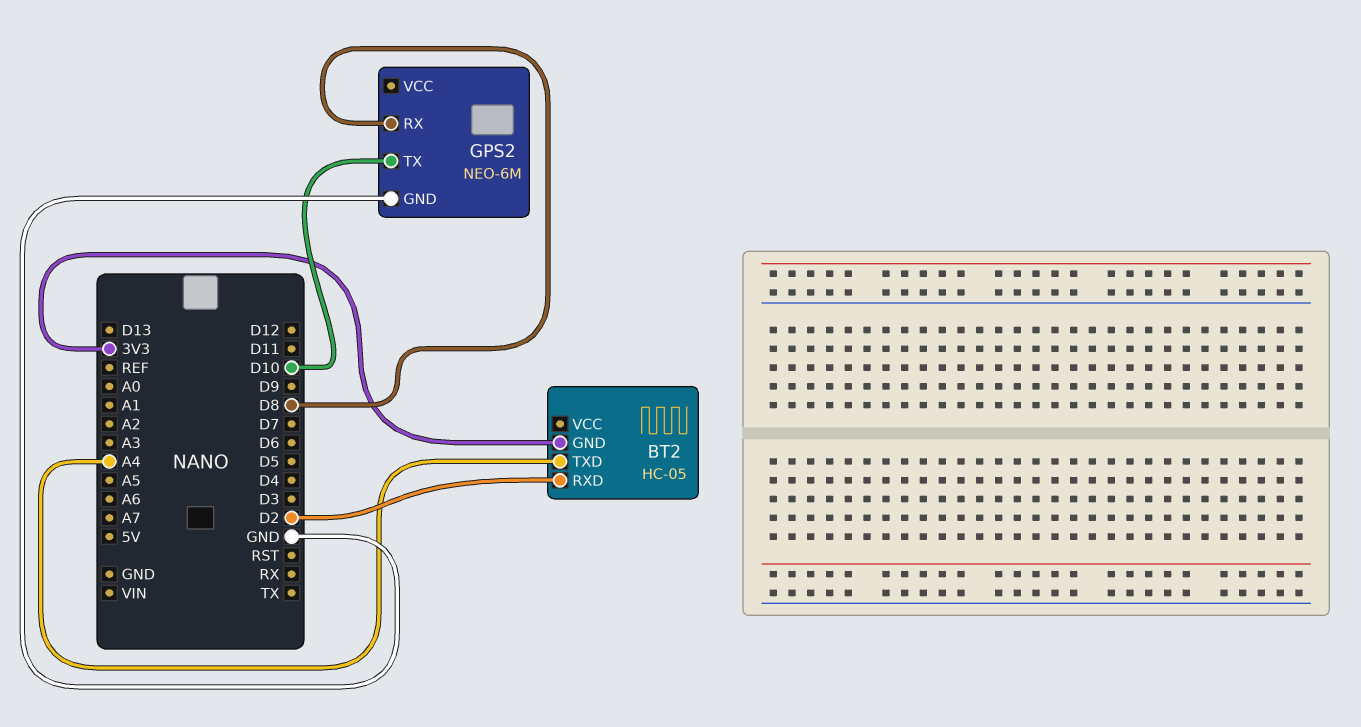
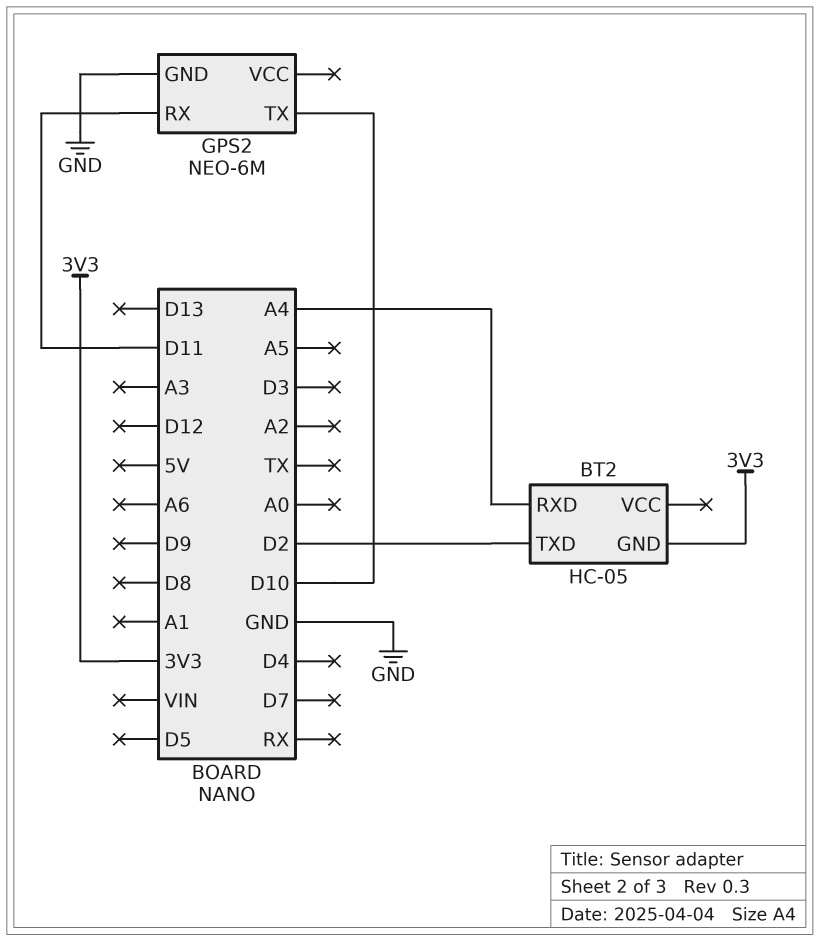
BT2 pin RXD: D2 -> A4
BT2 pin TXD: A4 -> D2
GPS2 pin RX: D8 -> D11

